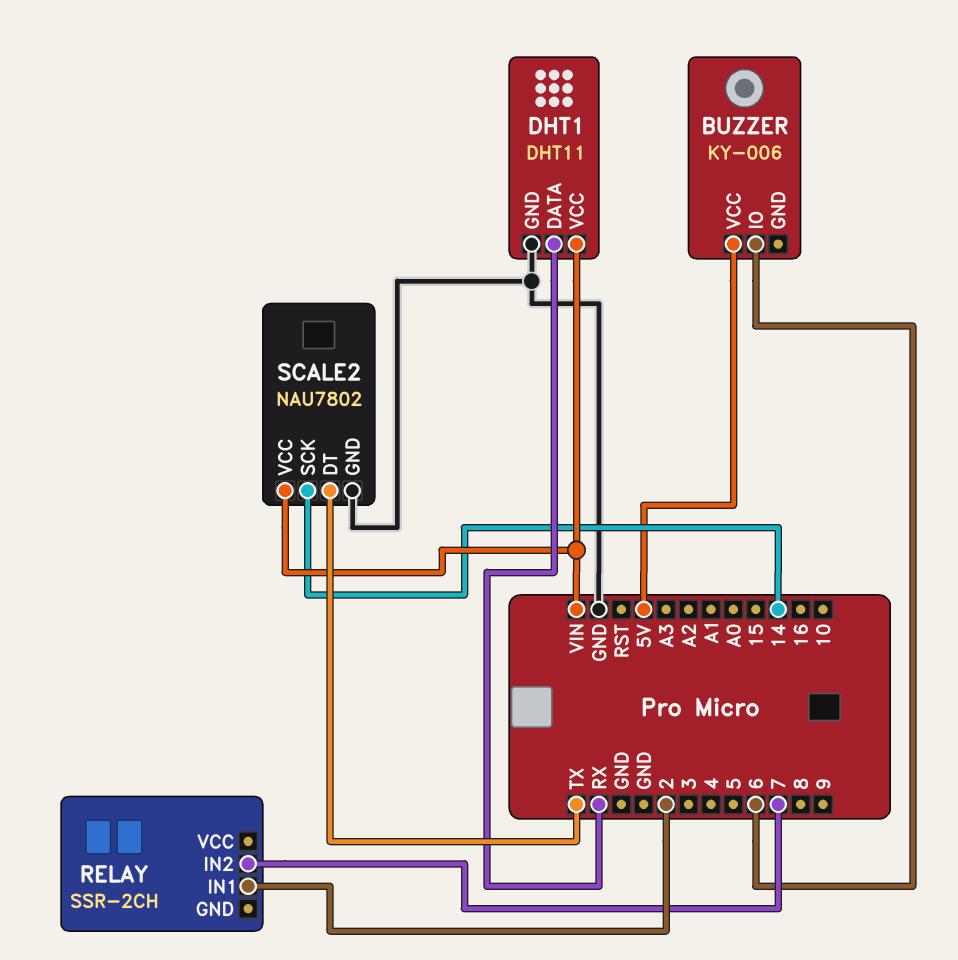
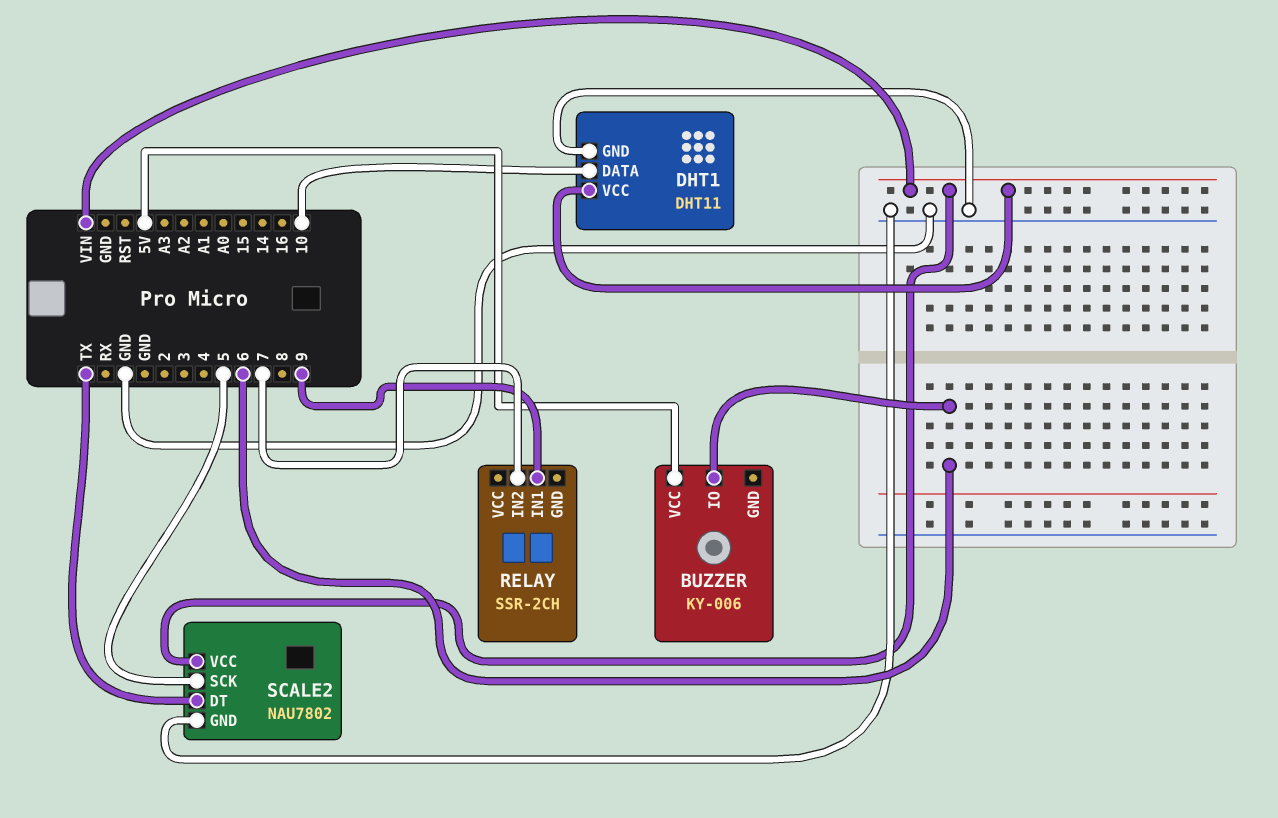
DHT1 pin DATA: RX -> 10
RELAY pin IN1: 2 -> 9
SCALE2 pin SCK: 14 -> 5

